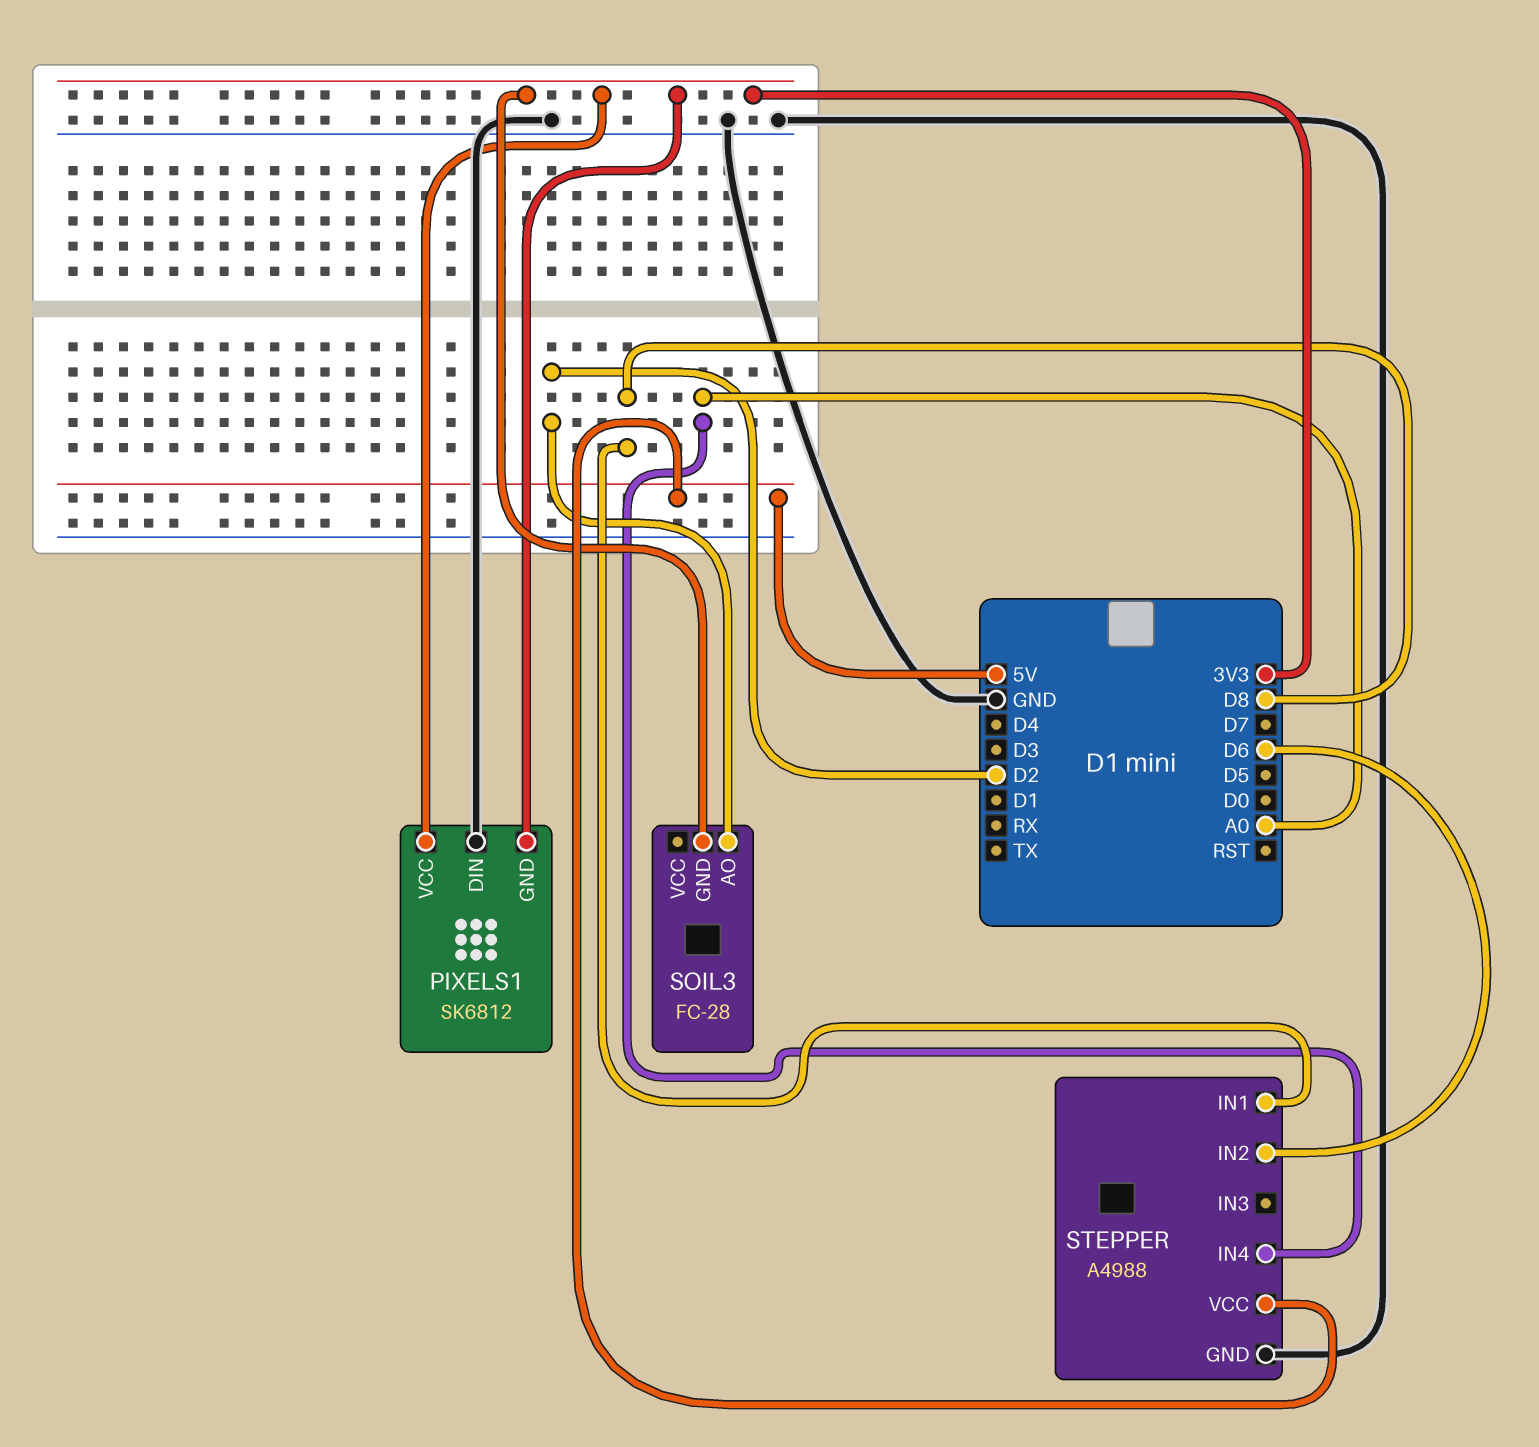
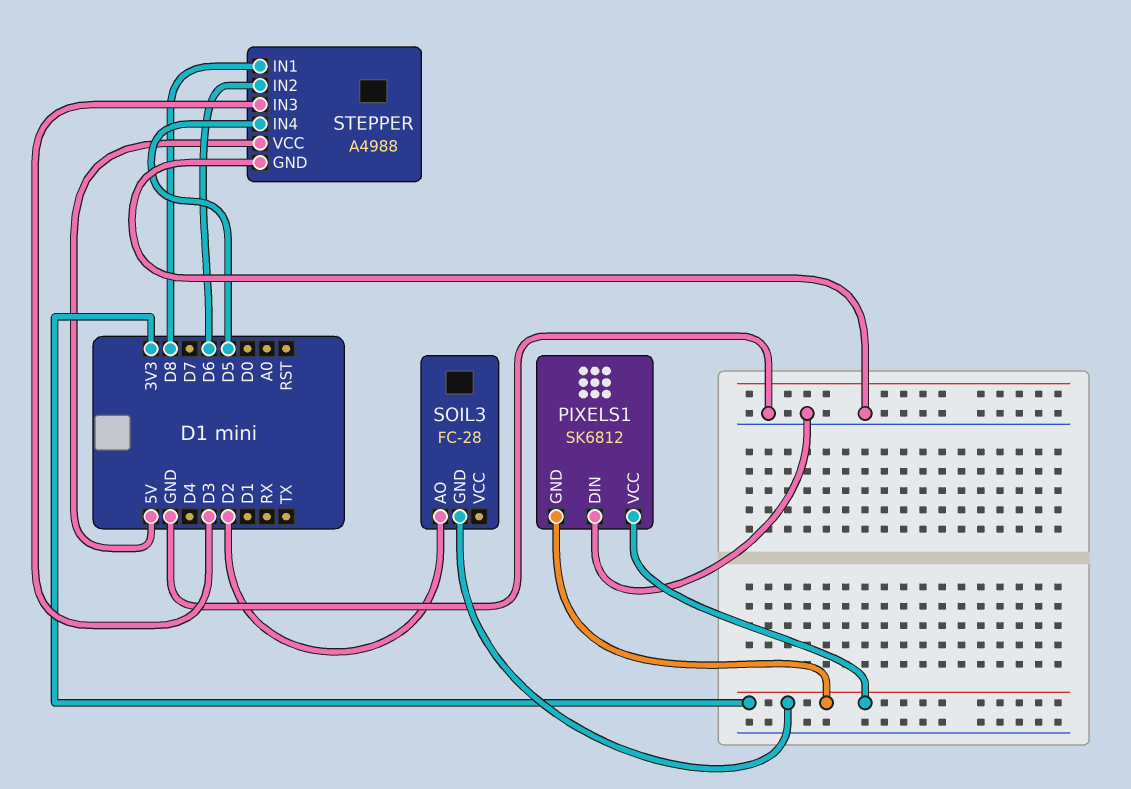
STEPPER pin IN3: none -> D3
STEPPER pin IN4: A0 -> D5

